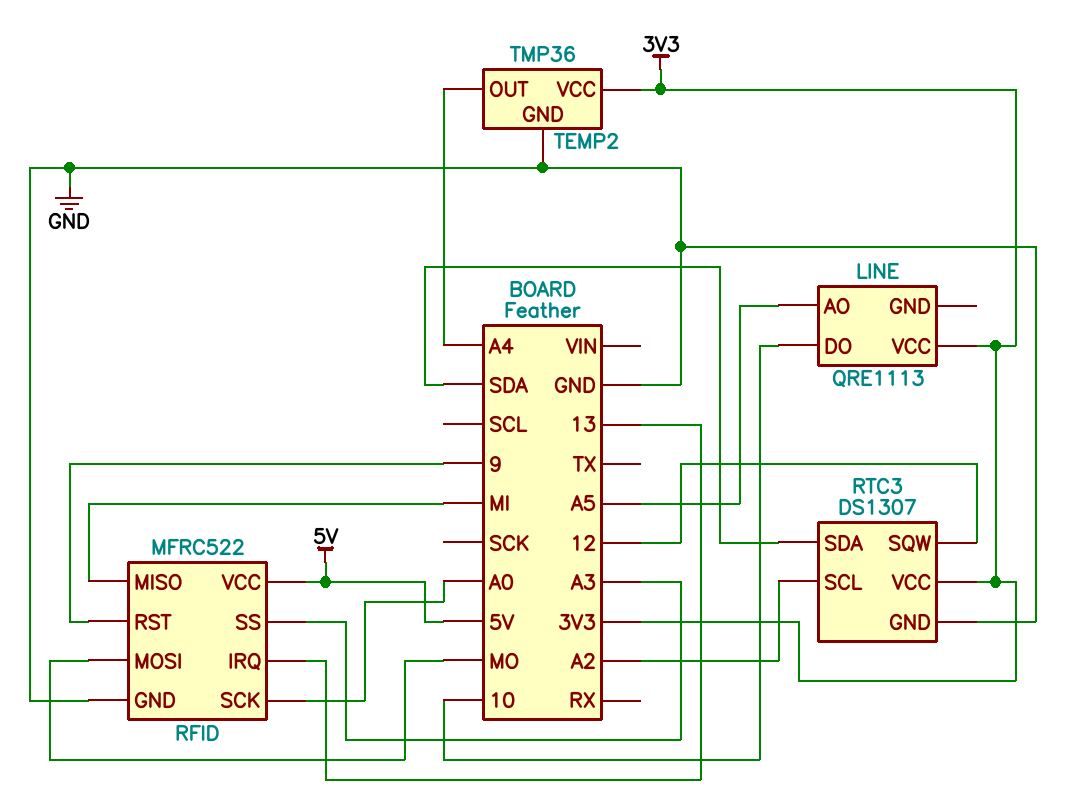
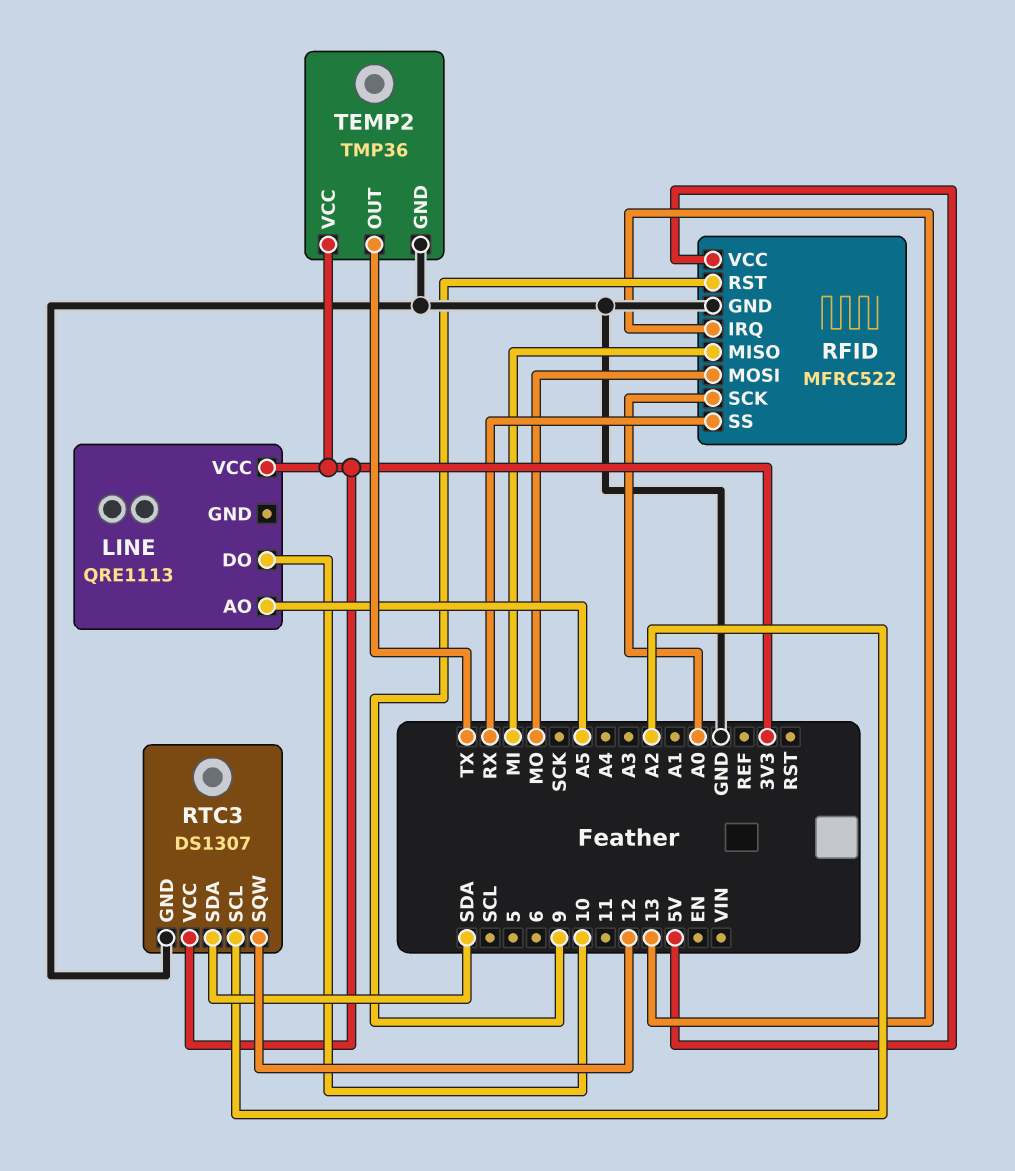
RFID pin SS: A3 -> RX
TEMP2 pin OUT: A4 -> TX

